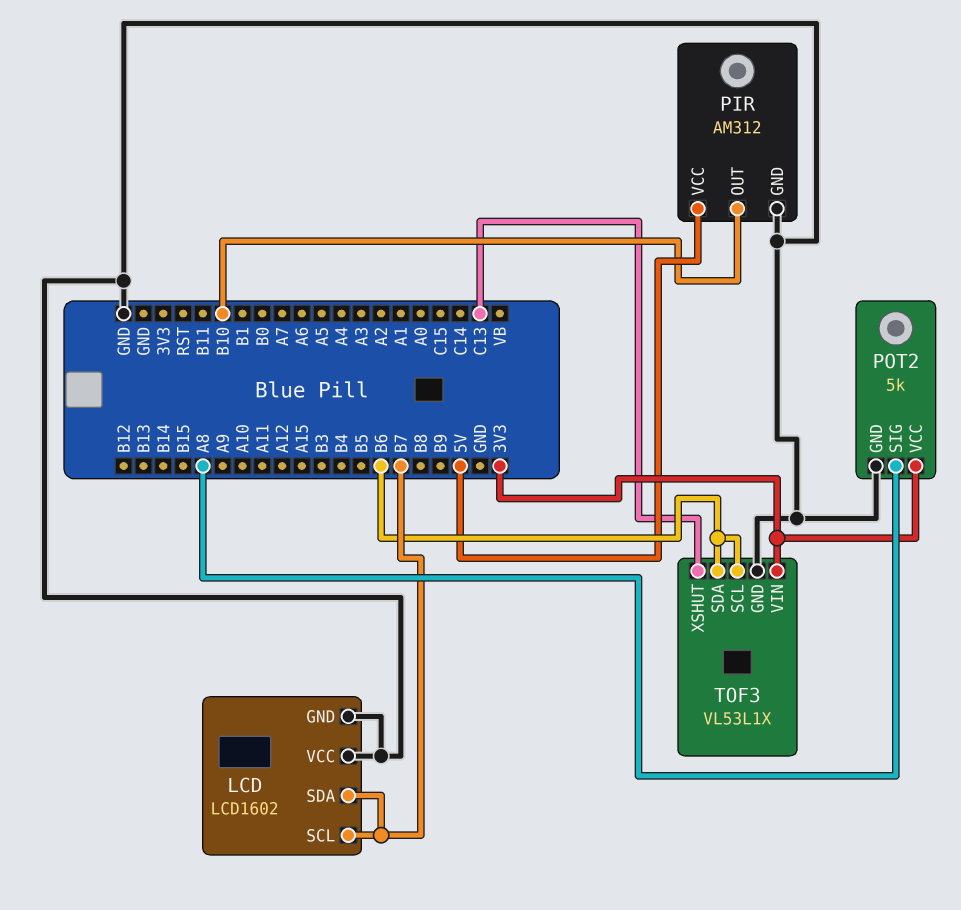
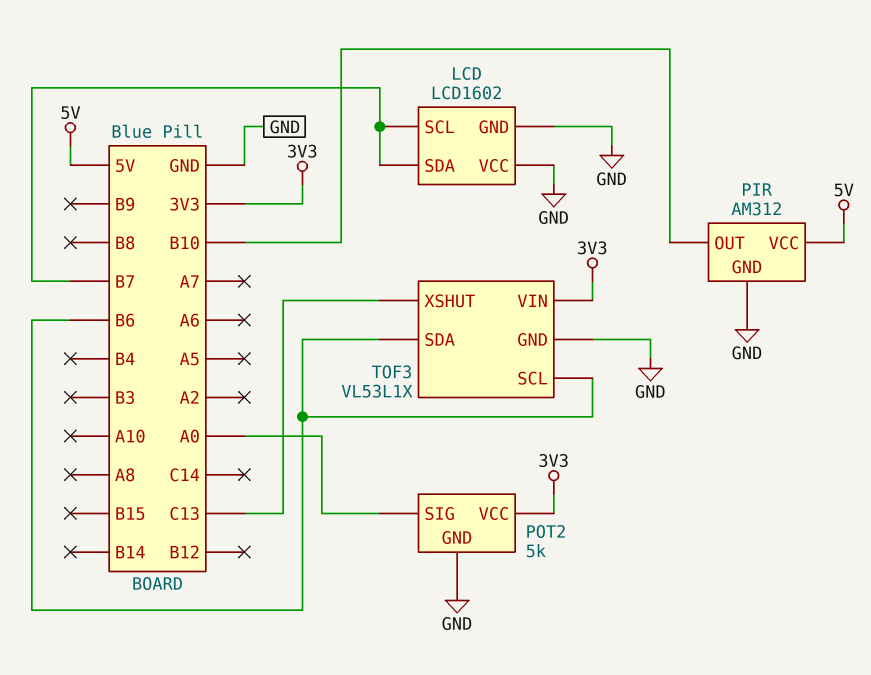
POT2 pin SIG: A8 -> A0

